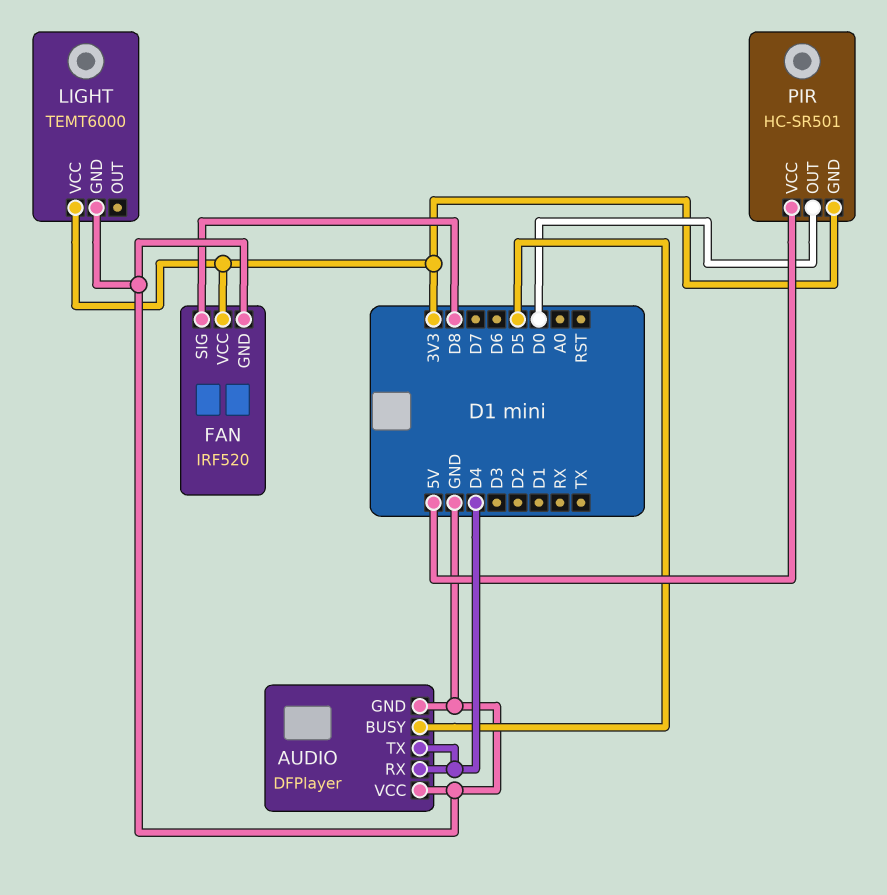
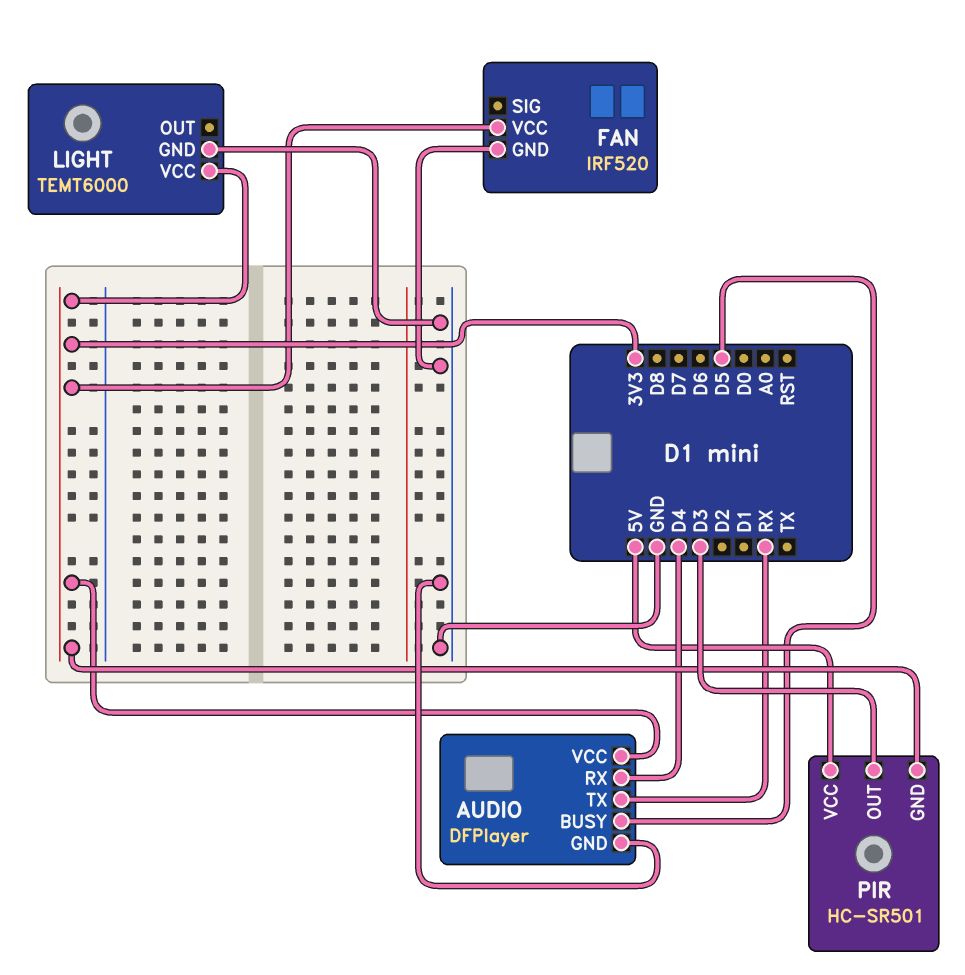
AUDIO pin TX: D4 -> RX
AUDIO pin VCC: GND -> 3V3
FAN pin SIG: D8 -> none
PIR pin OUT: D0 -> D3

